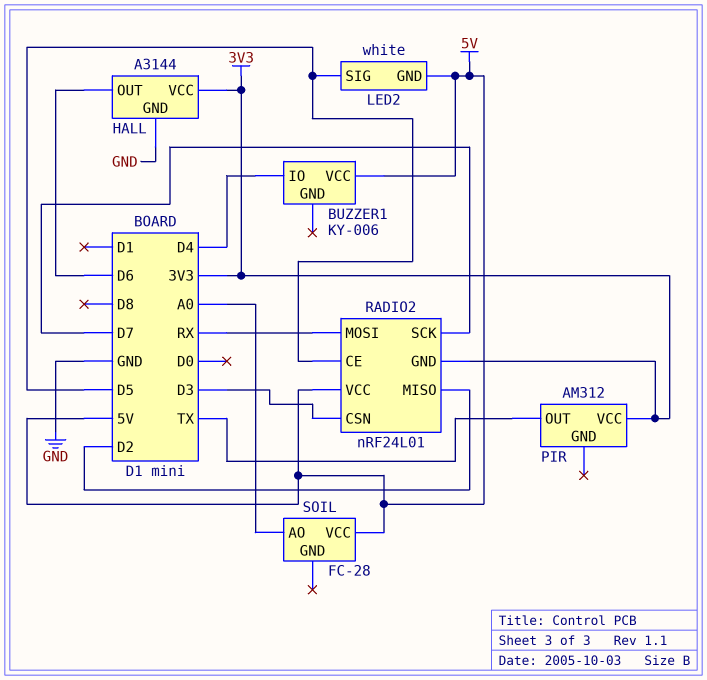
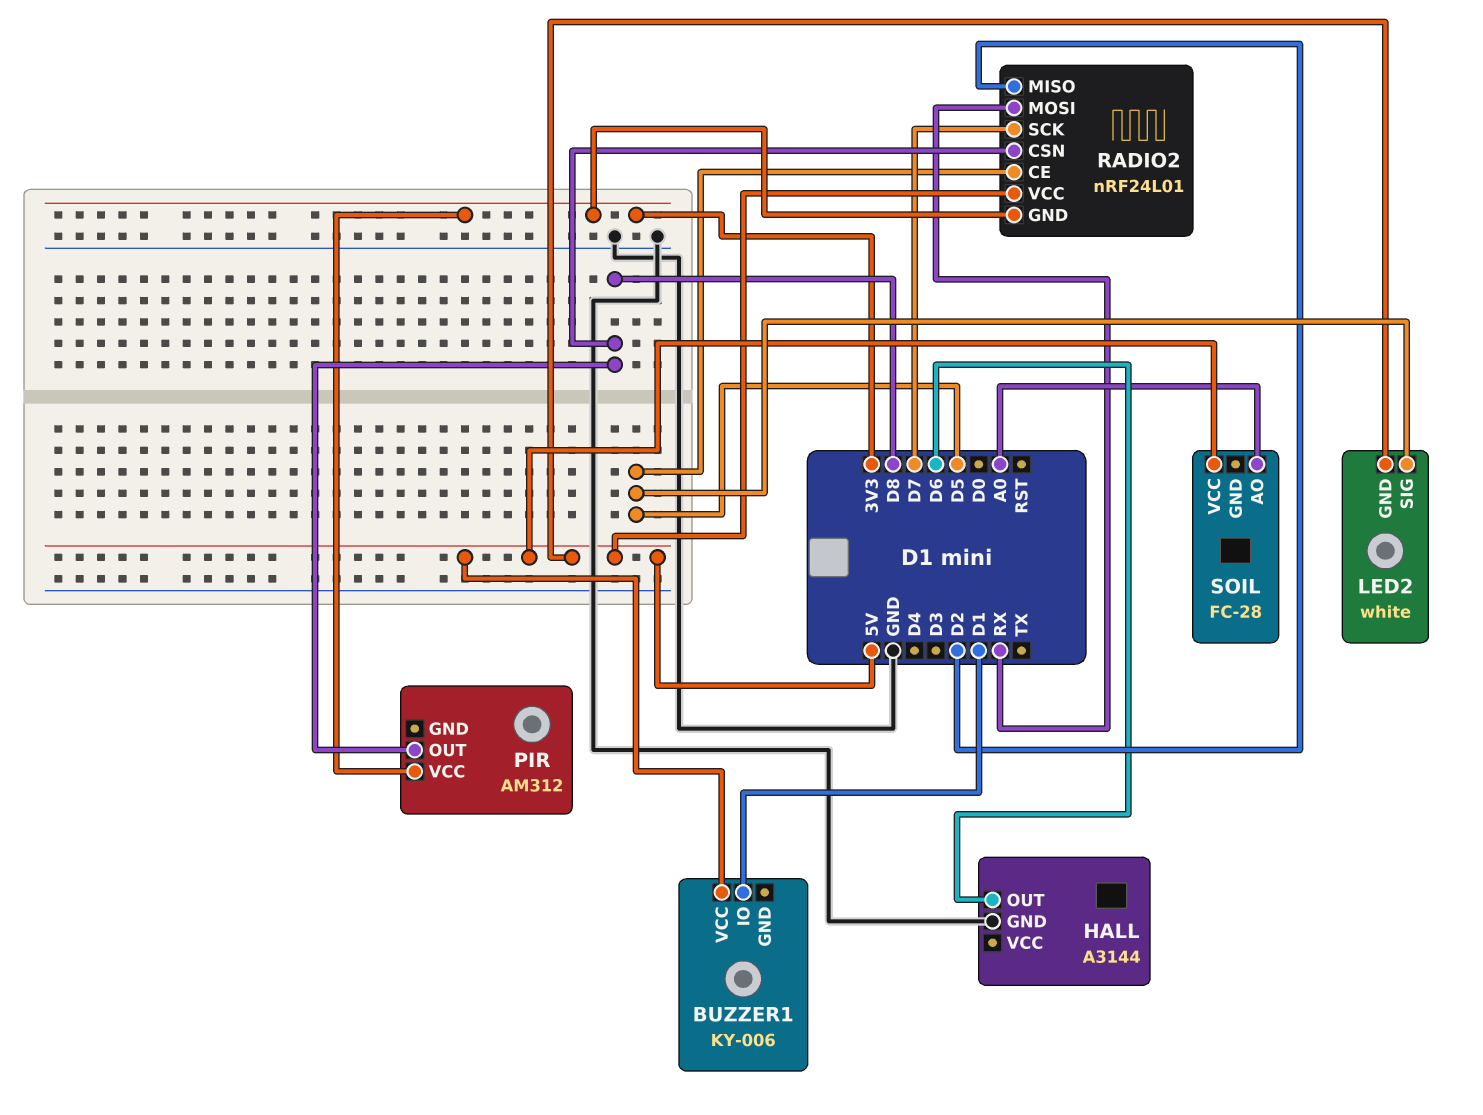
BUZZER1 pin IO: D4 -> D1
HALL pin VCC: 3V3 -> none
PIR pin OUT: TX -> D8
RADIO2 pin CSN: D3 -> D8

